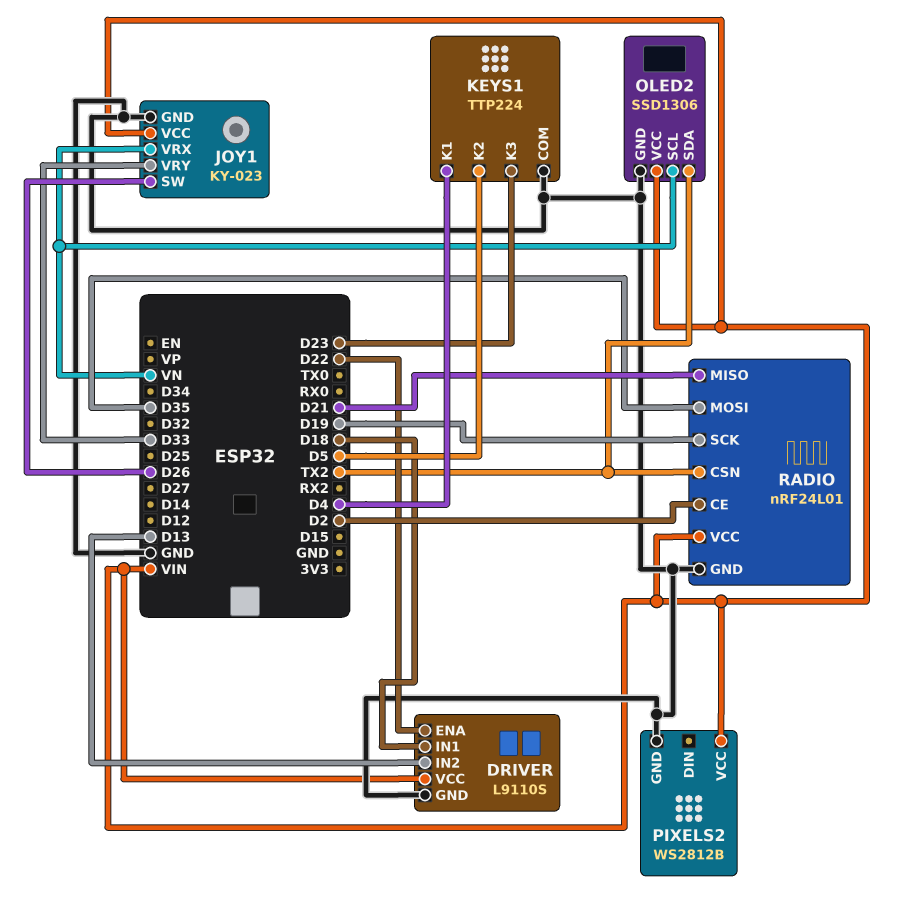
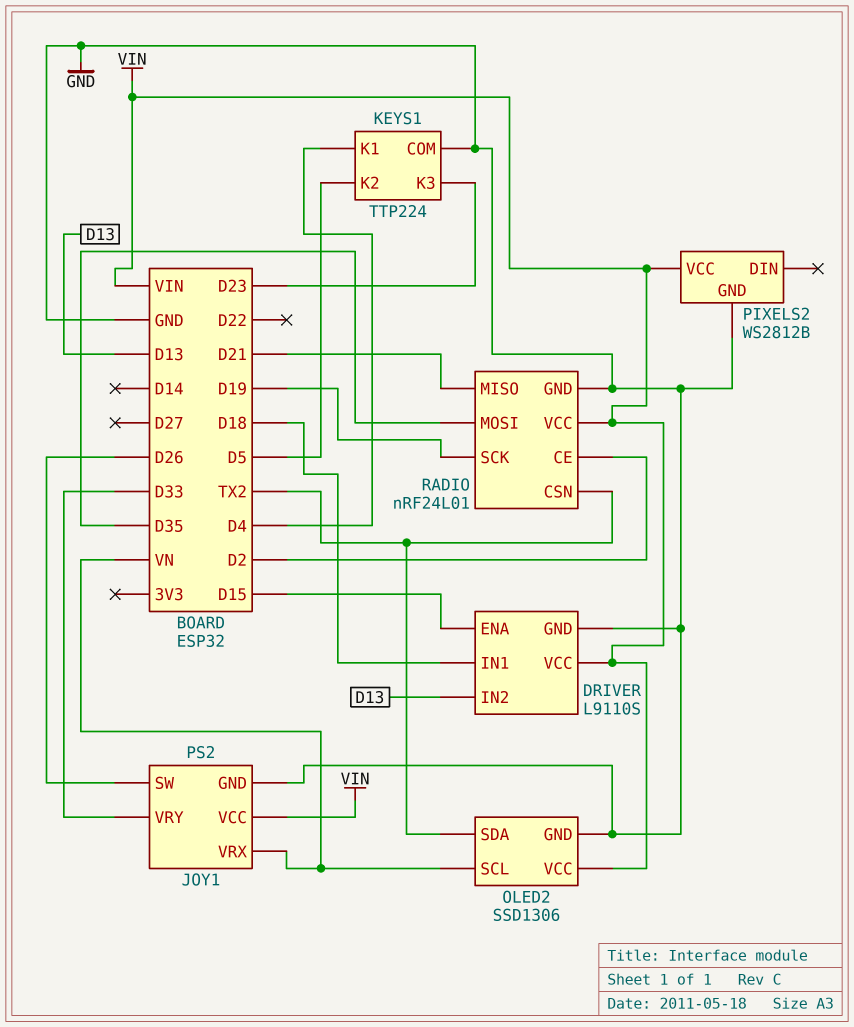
DRIVER pin ENA: D22 -> D15
JOY1: KY-023 -> PS2

